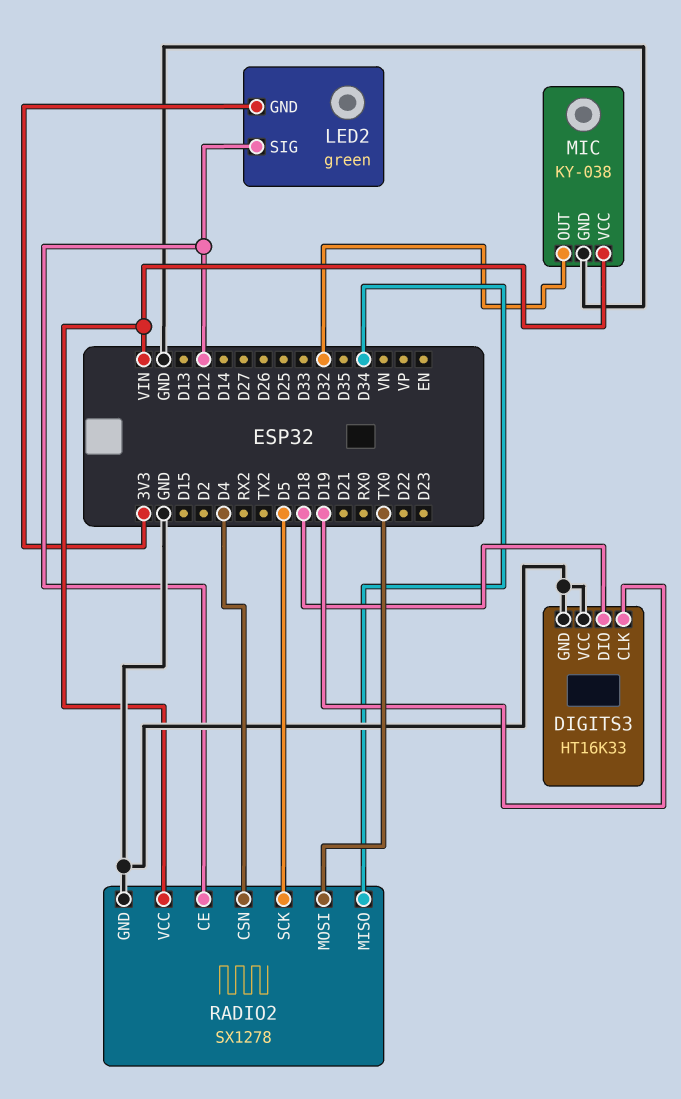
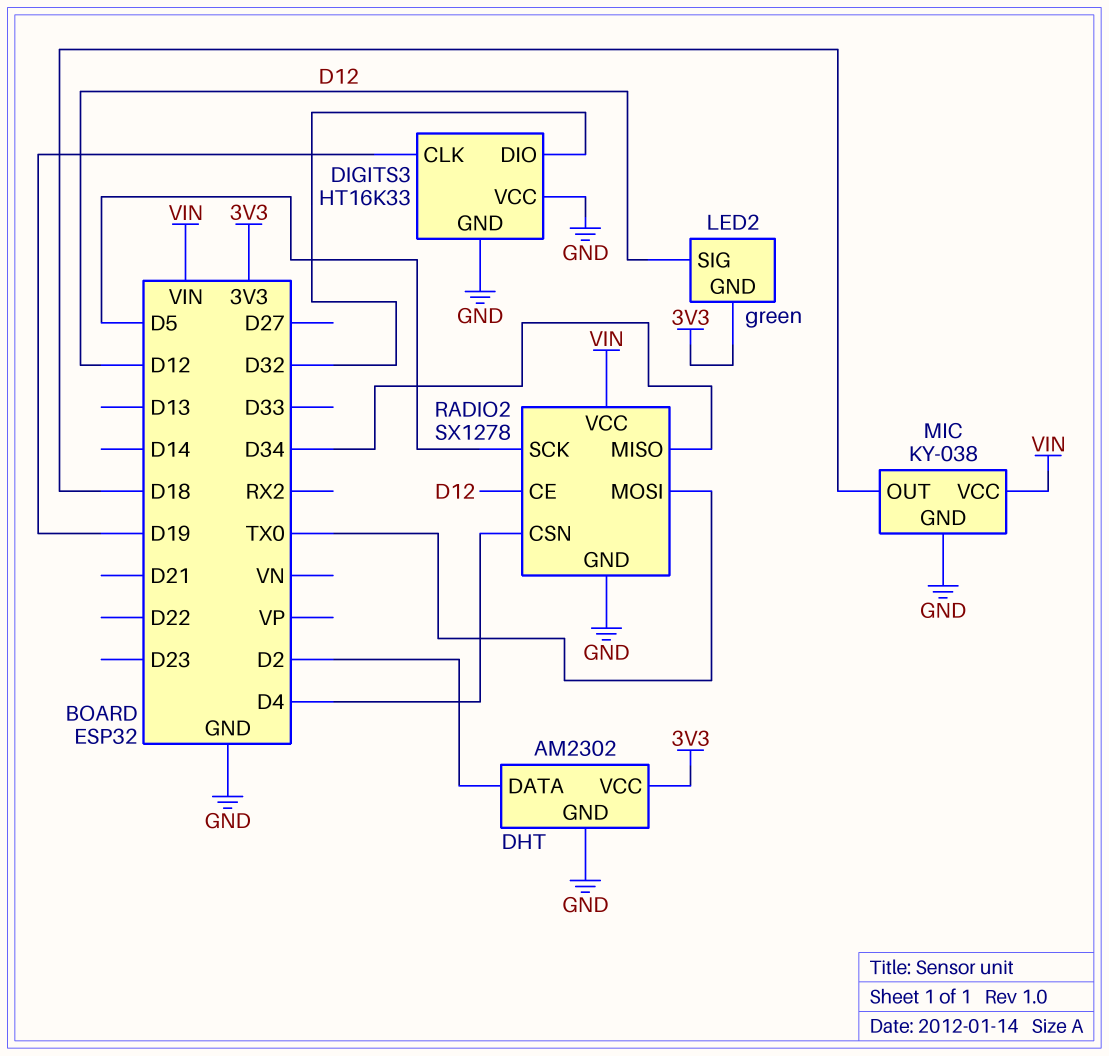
DHT: none -> AM2302
DHT pin DATA: none -> D2
DHT pin GND: none -> GND
DHT pin VCC: none -> 3V3
DIGITS3 pin DIO: D18 -> D32
MIC pin OUT: D32 -> D18

